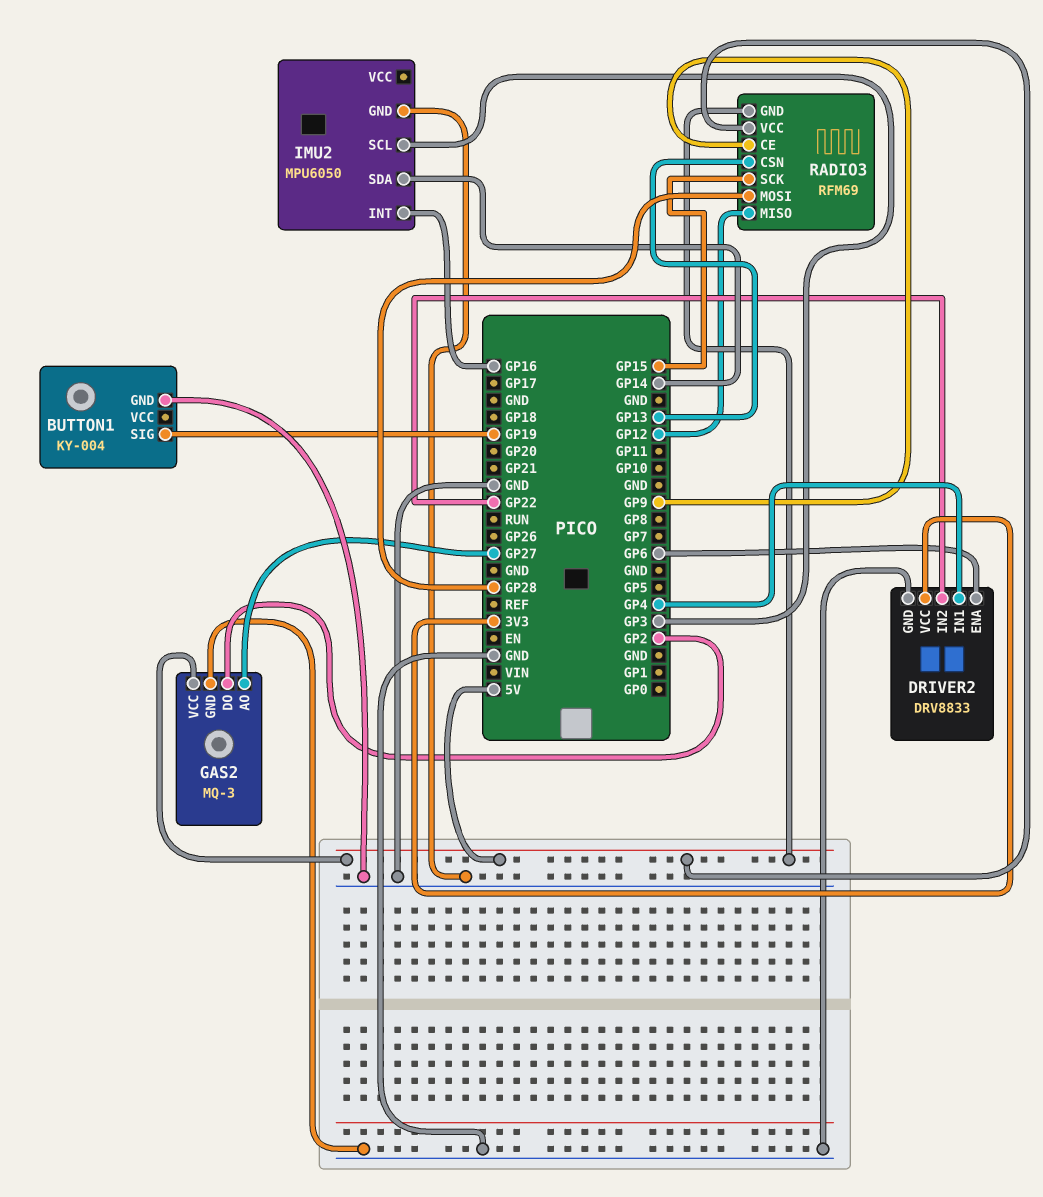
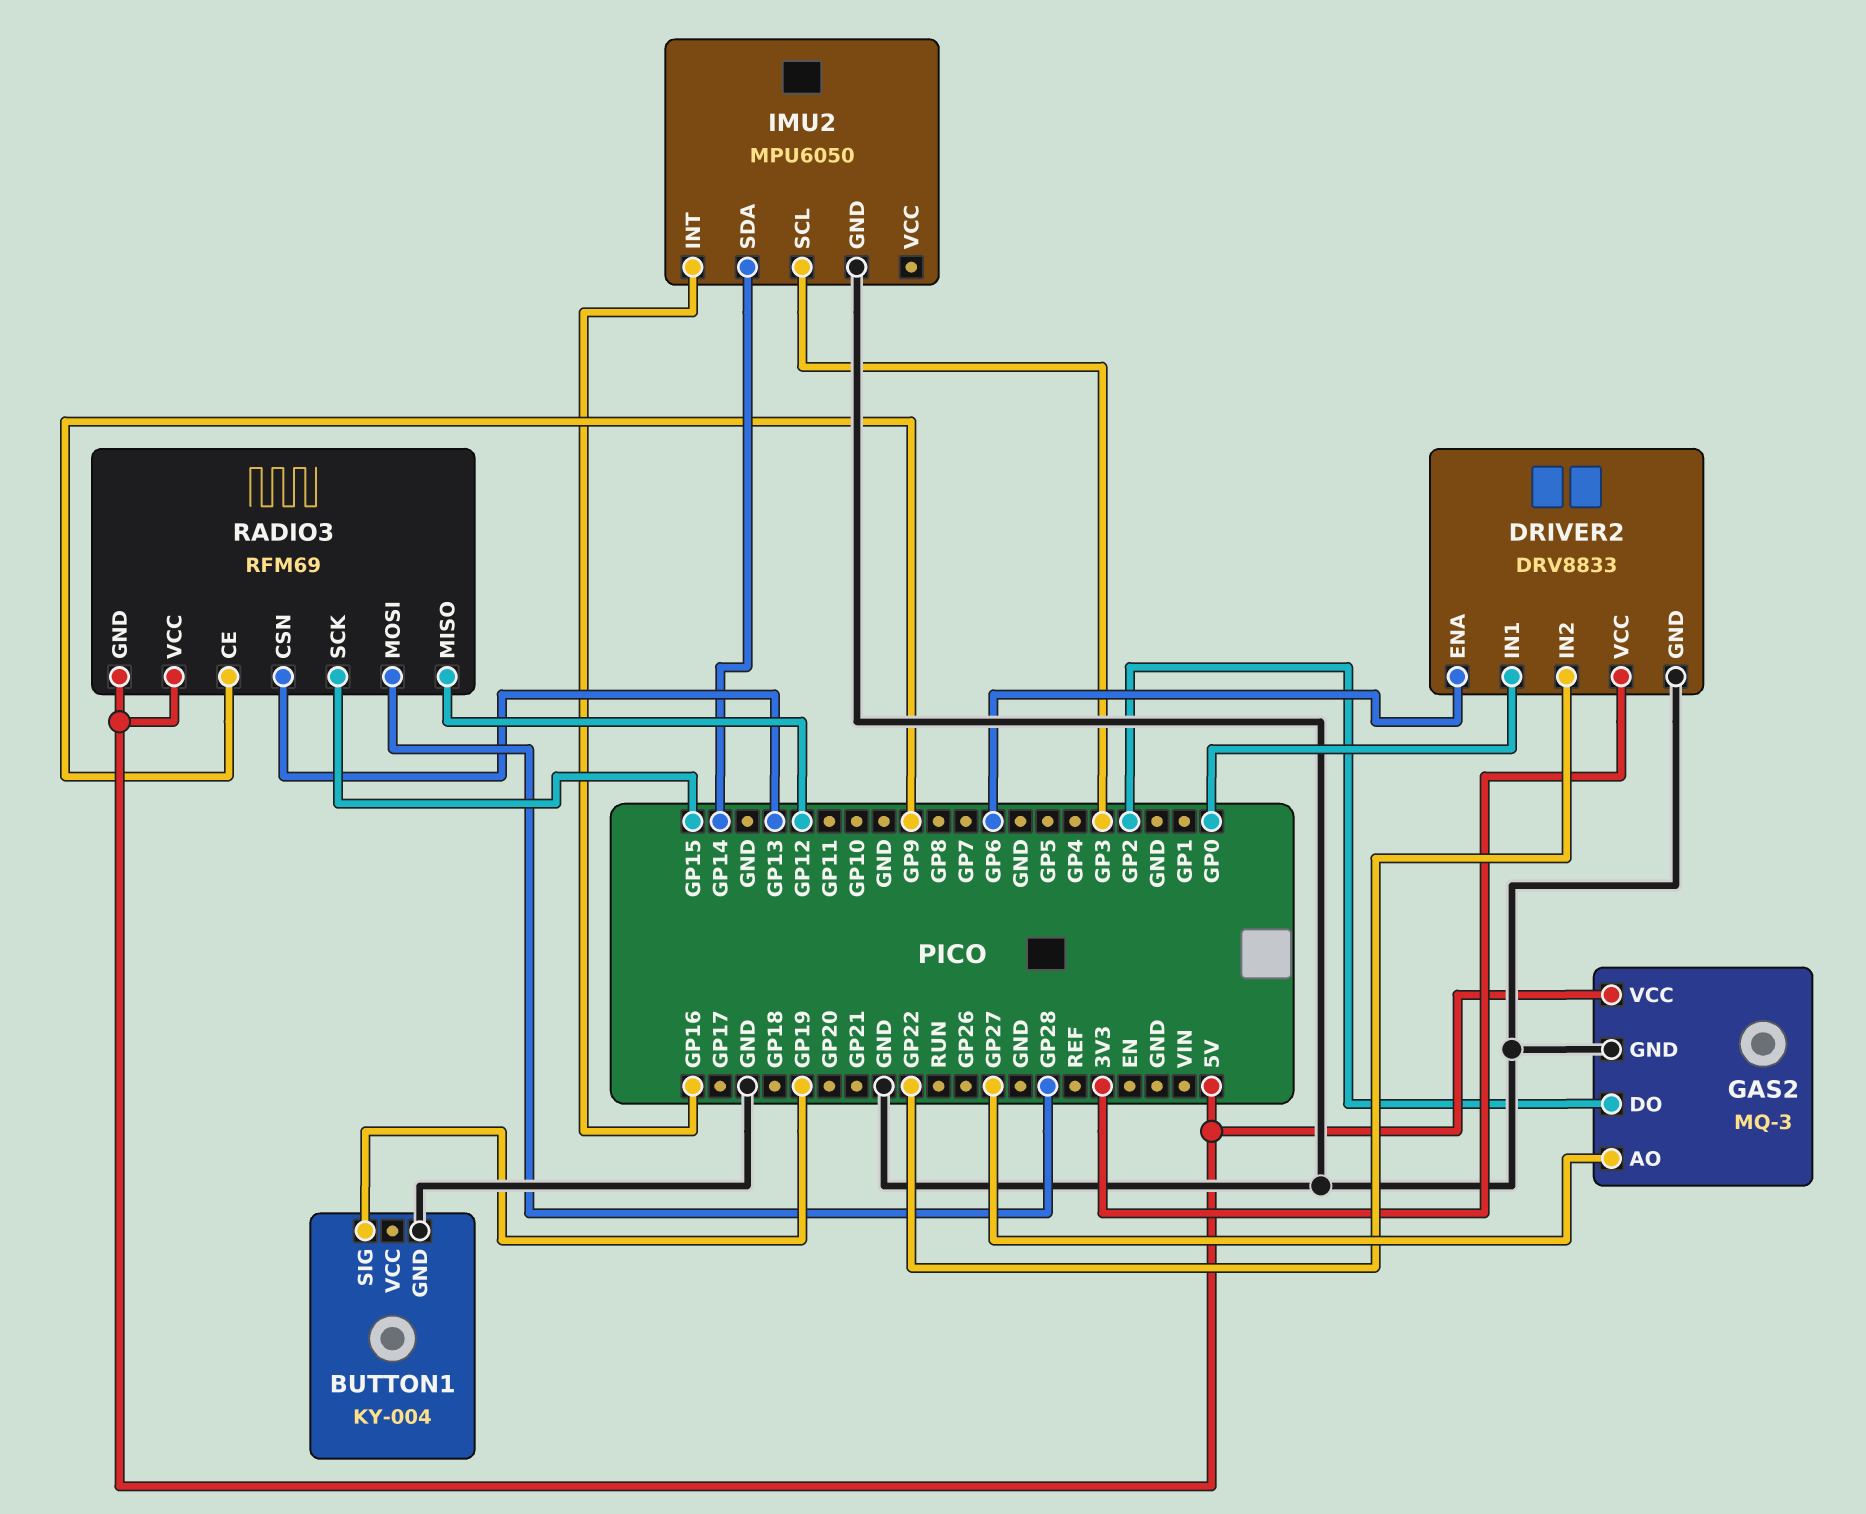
DRIVER2 pin IN1: GP4 -> GP0

